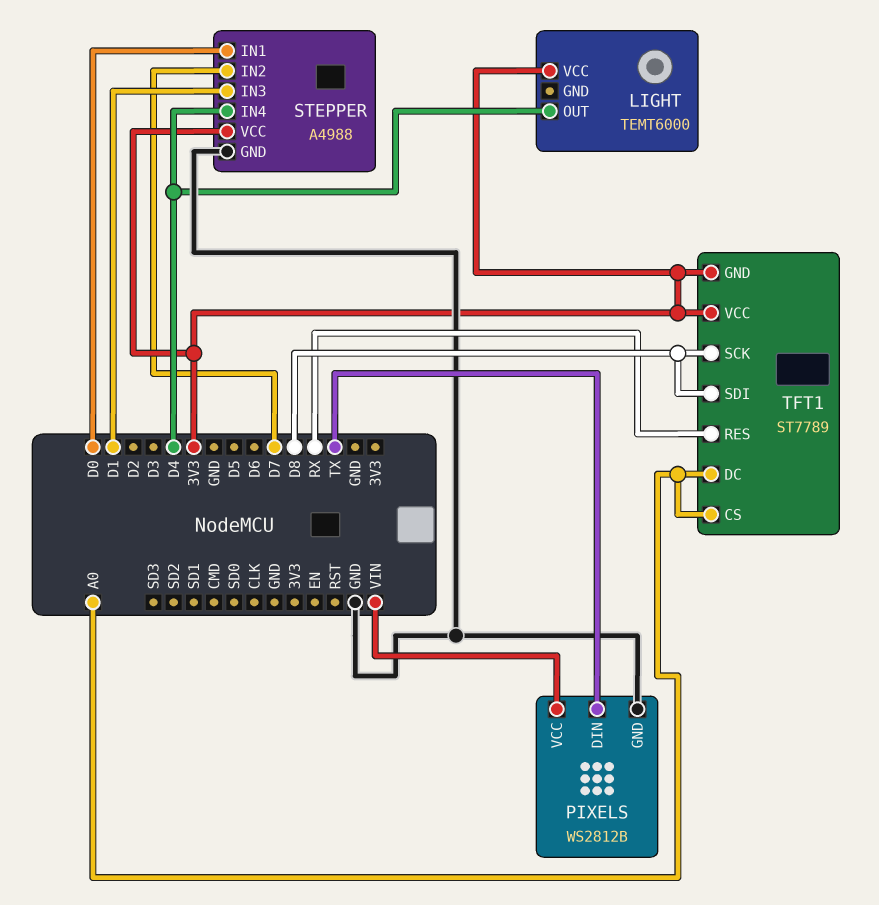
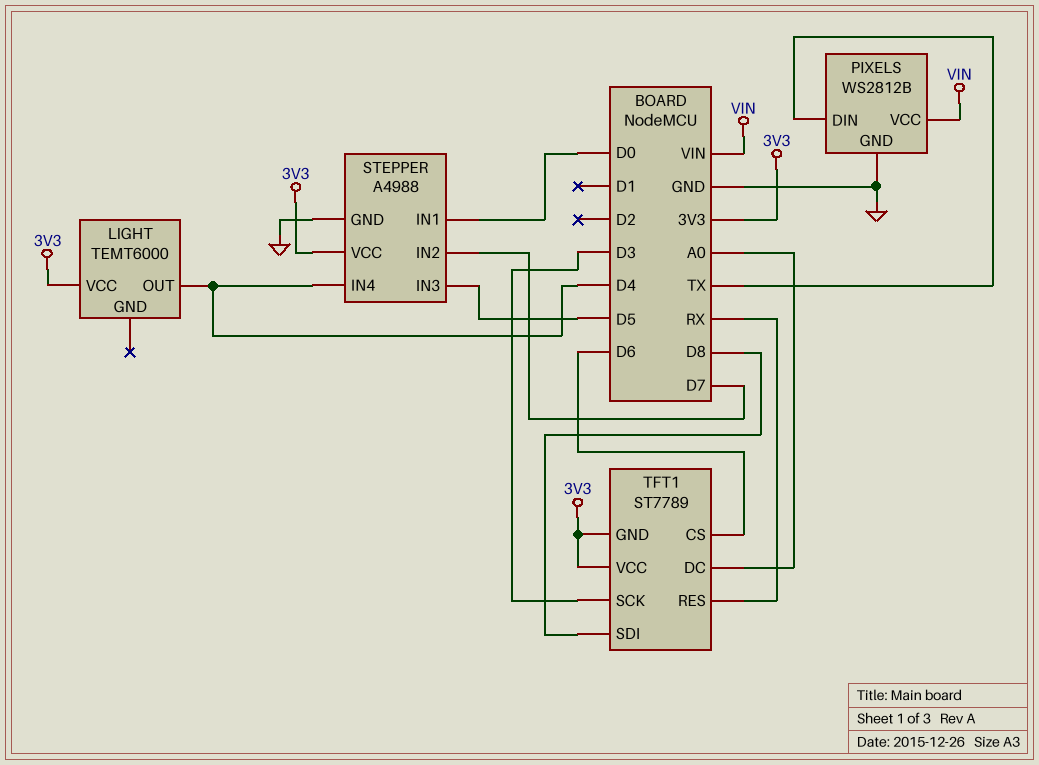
STEPPER pin IN3: D1 -> D5
TFT1 pin CS: A0 -> D6
TFT1 pin SCK: D8 -> D3

